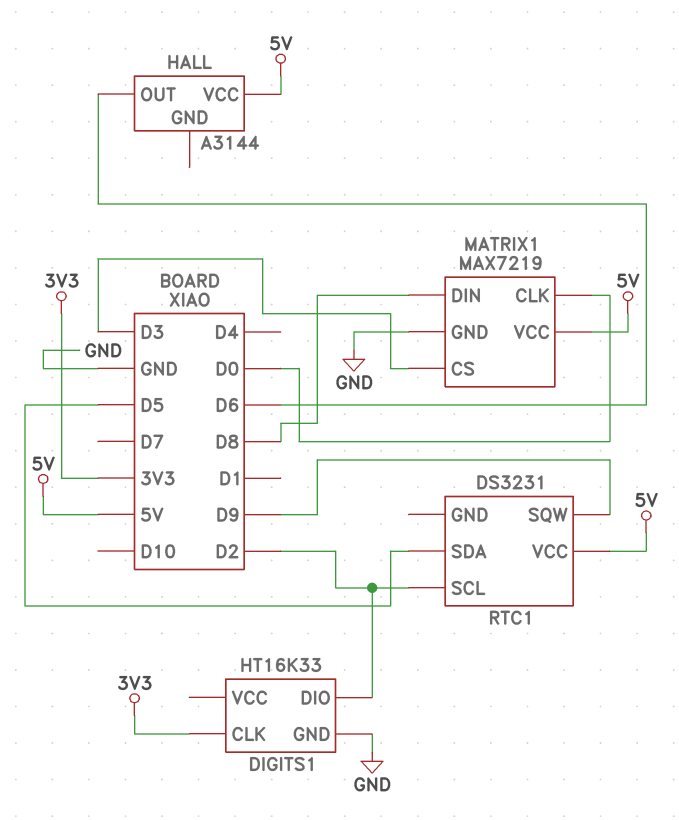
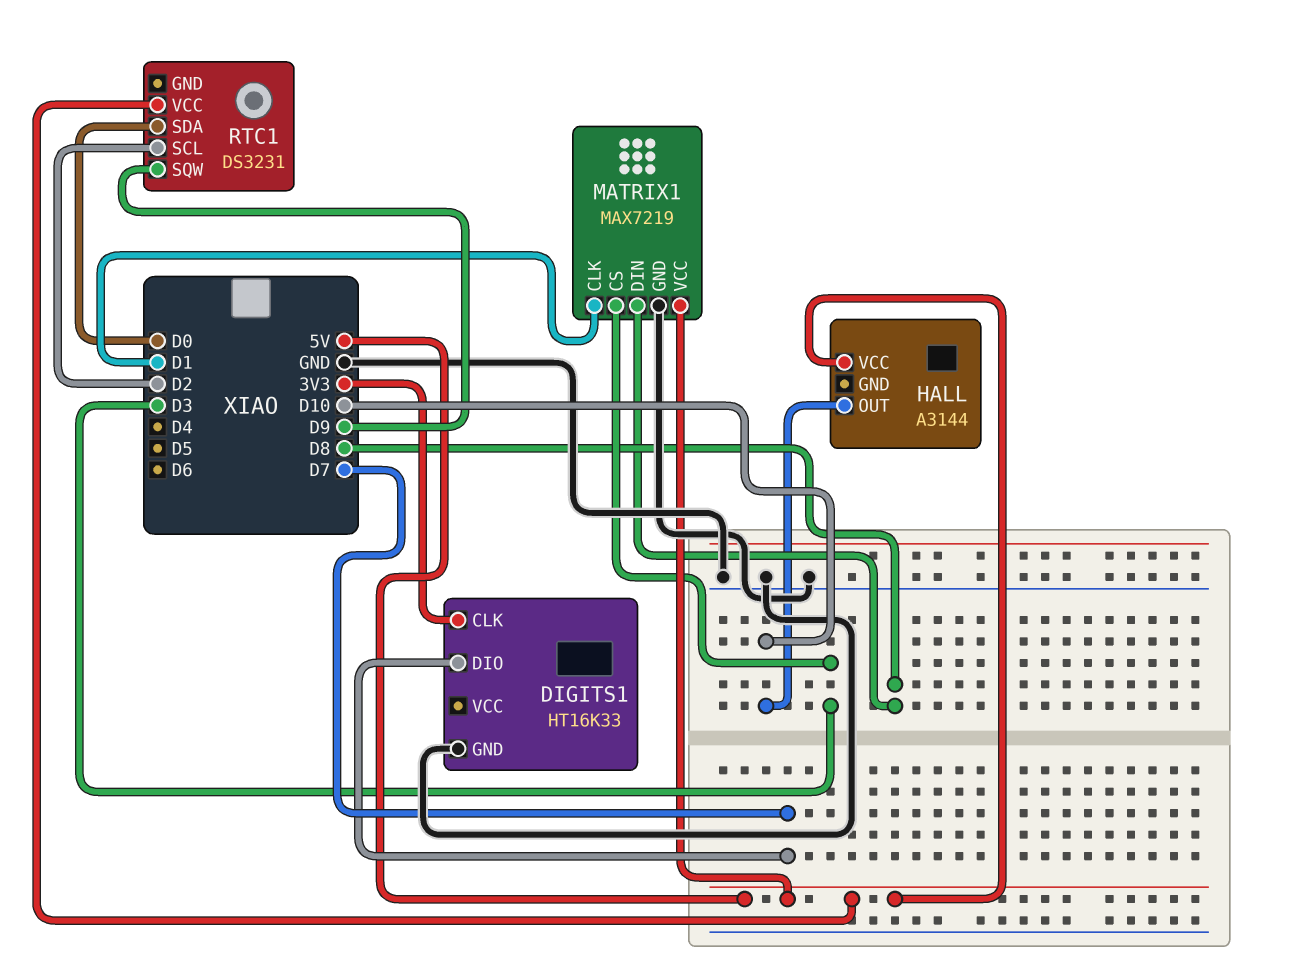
DIGITS1 pin DIO: D2 -> D7
HALL pin OUT: D6 -> D10
MATRIX1 pin CLK: D0 -> D1
RTC1 pin SDA: D5 -> D0

